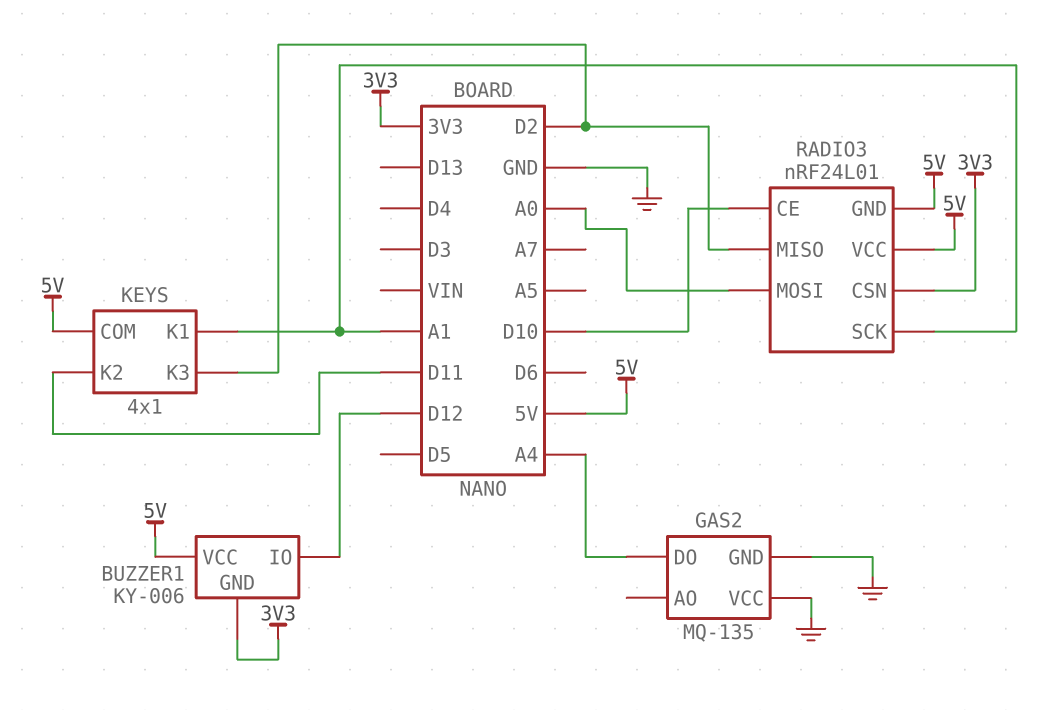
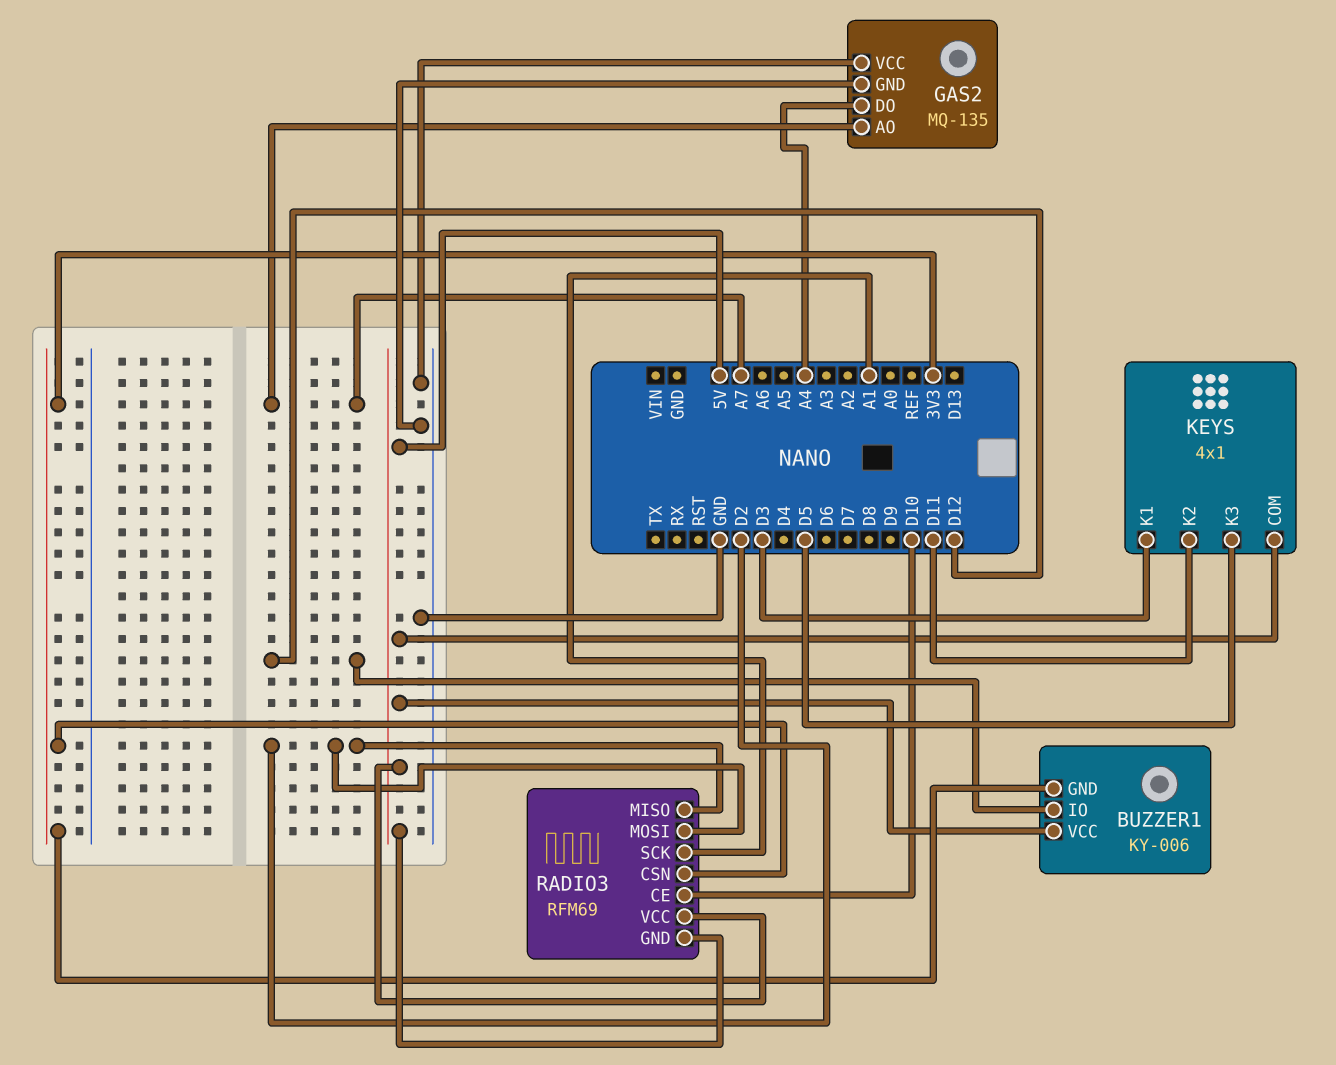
GAS2 pin AO: none -> A7
KEYS pin K1: A1 -> D3
KEYS pin K3: D2 -> D5
RADIO3: nRF24L01 -> RFM69
RADIO3 pin MOSI: A0 -> D2

